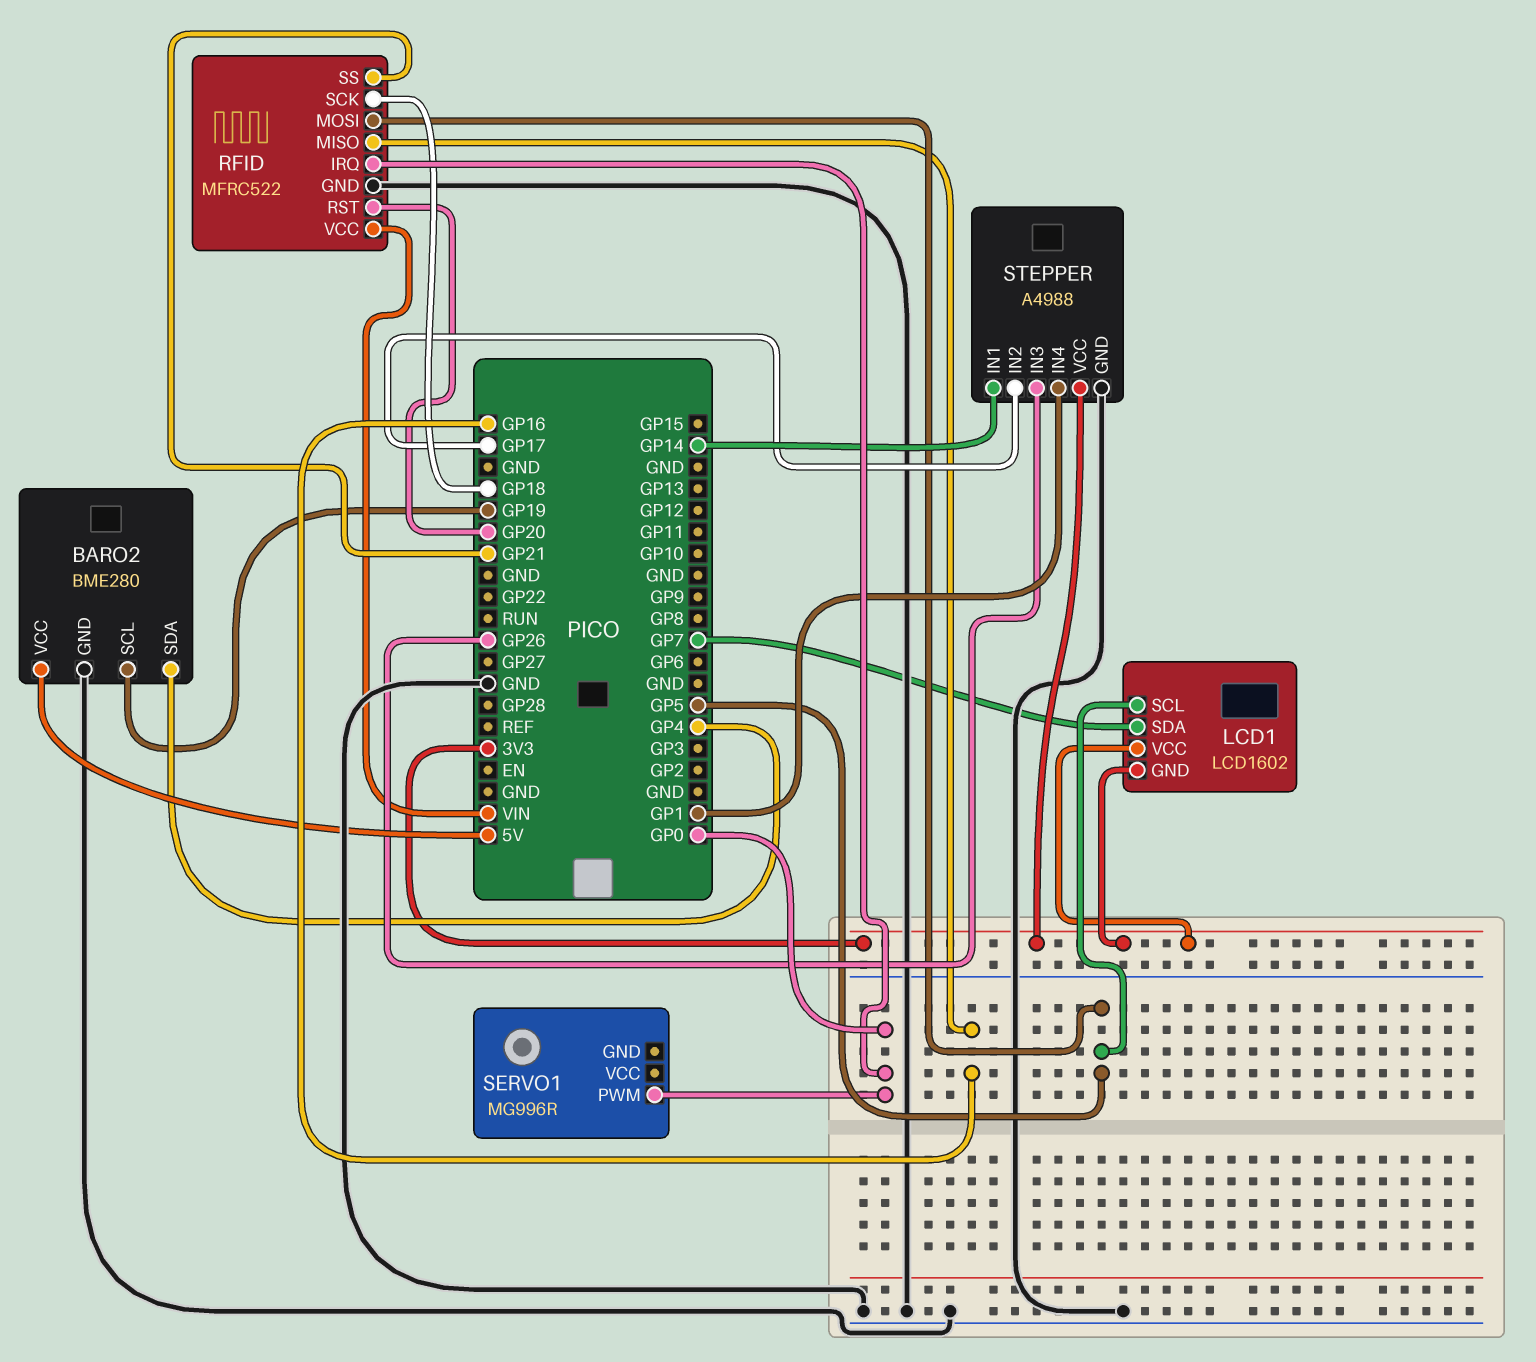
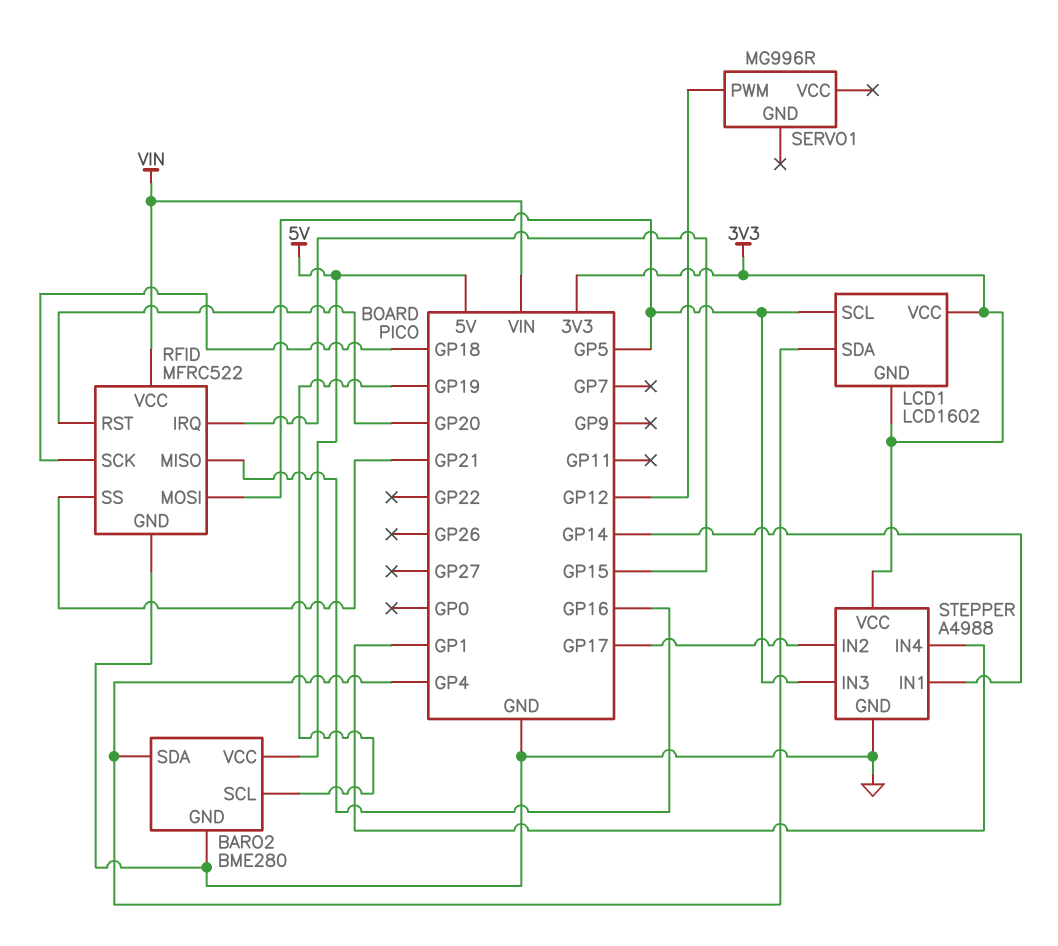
LCD1 pin SDA: GP7 -> GP4
RFID pin IRQ: GP0 -> GP15
SERVO1 pin PWM: GP0 -> GP12
STEPPER pin IN3: GP26 -> GP5

